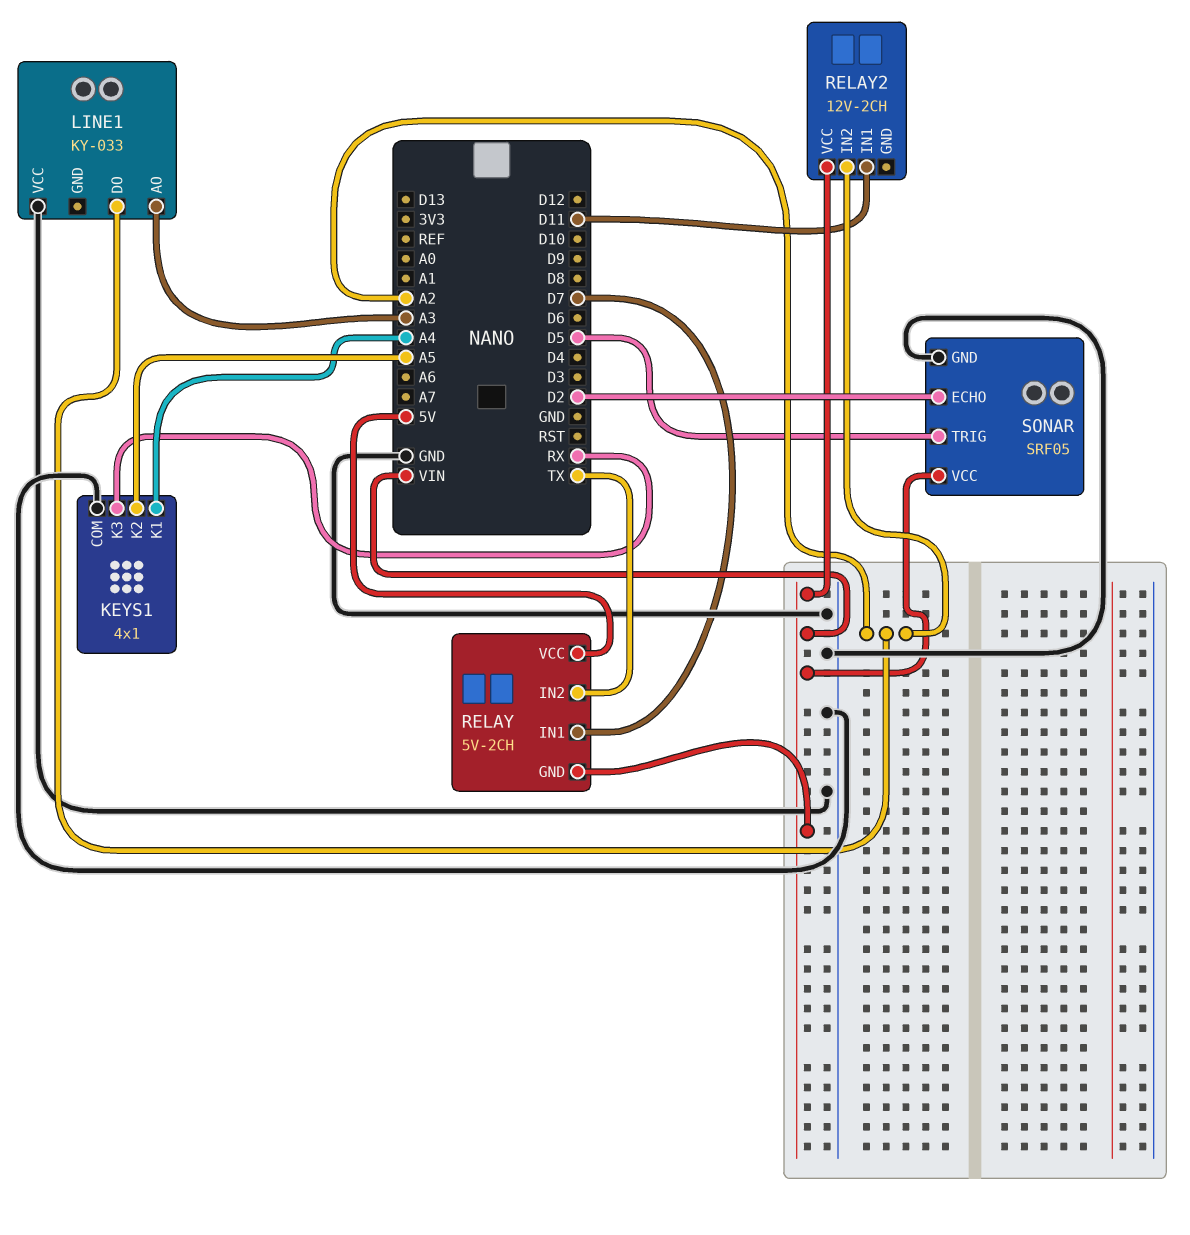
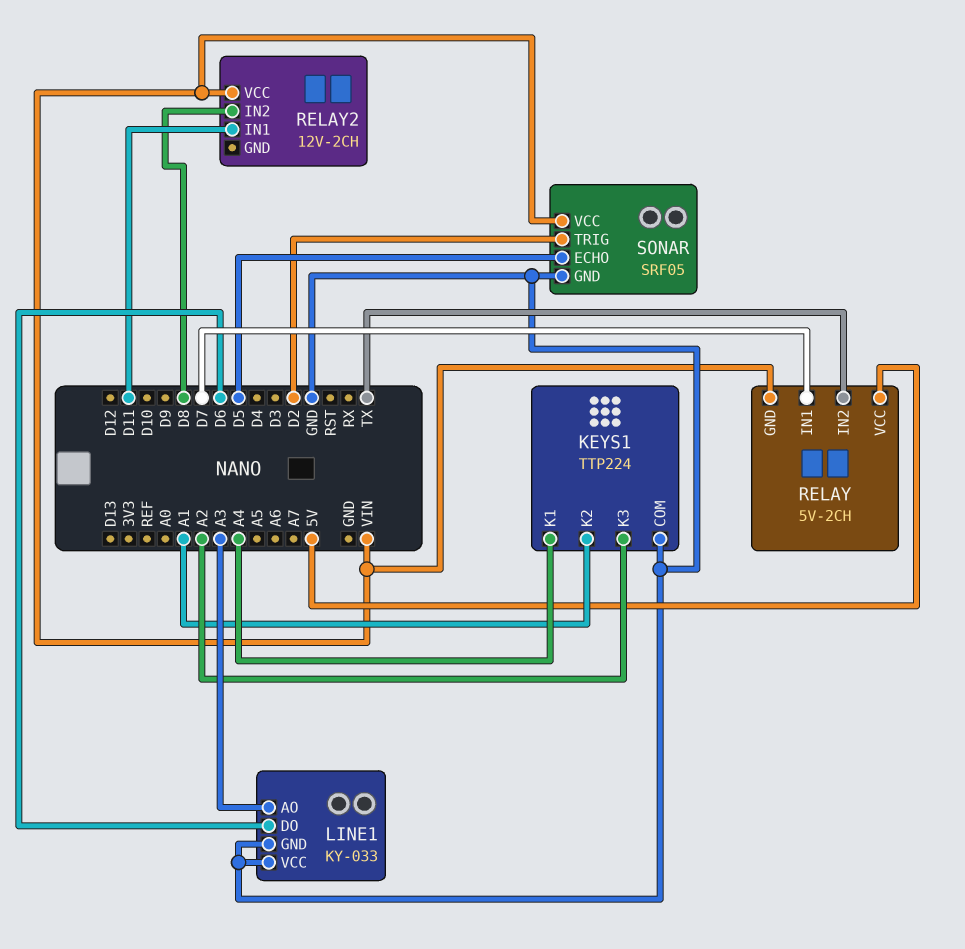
KEYS1: 4x1 -> TTP224
KEYS1 pin K2: A5 -> A1
KEYS1 pin K3: RX -> A2
LINE1 pin DO: A2 -> D6
LINE1 pin GND: none -> GND
RELAY2 pin IN2: A2 -> D8
SONAR pin ECHO: D2 -> D5
SONAR pin TRIG: D5 -> D2

